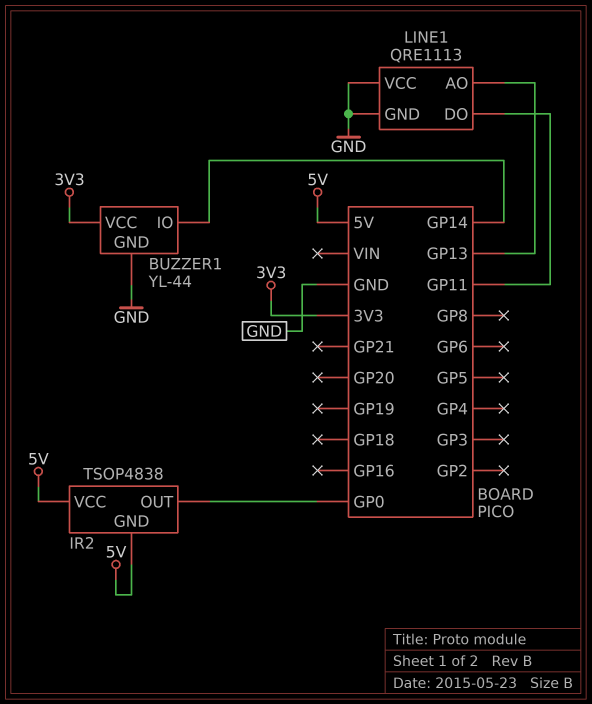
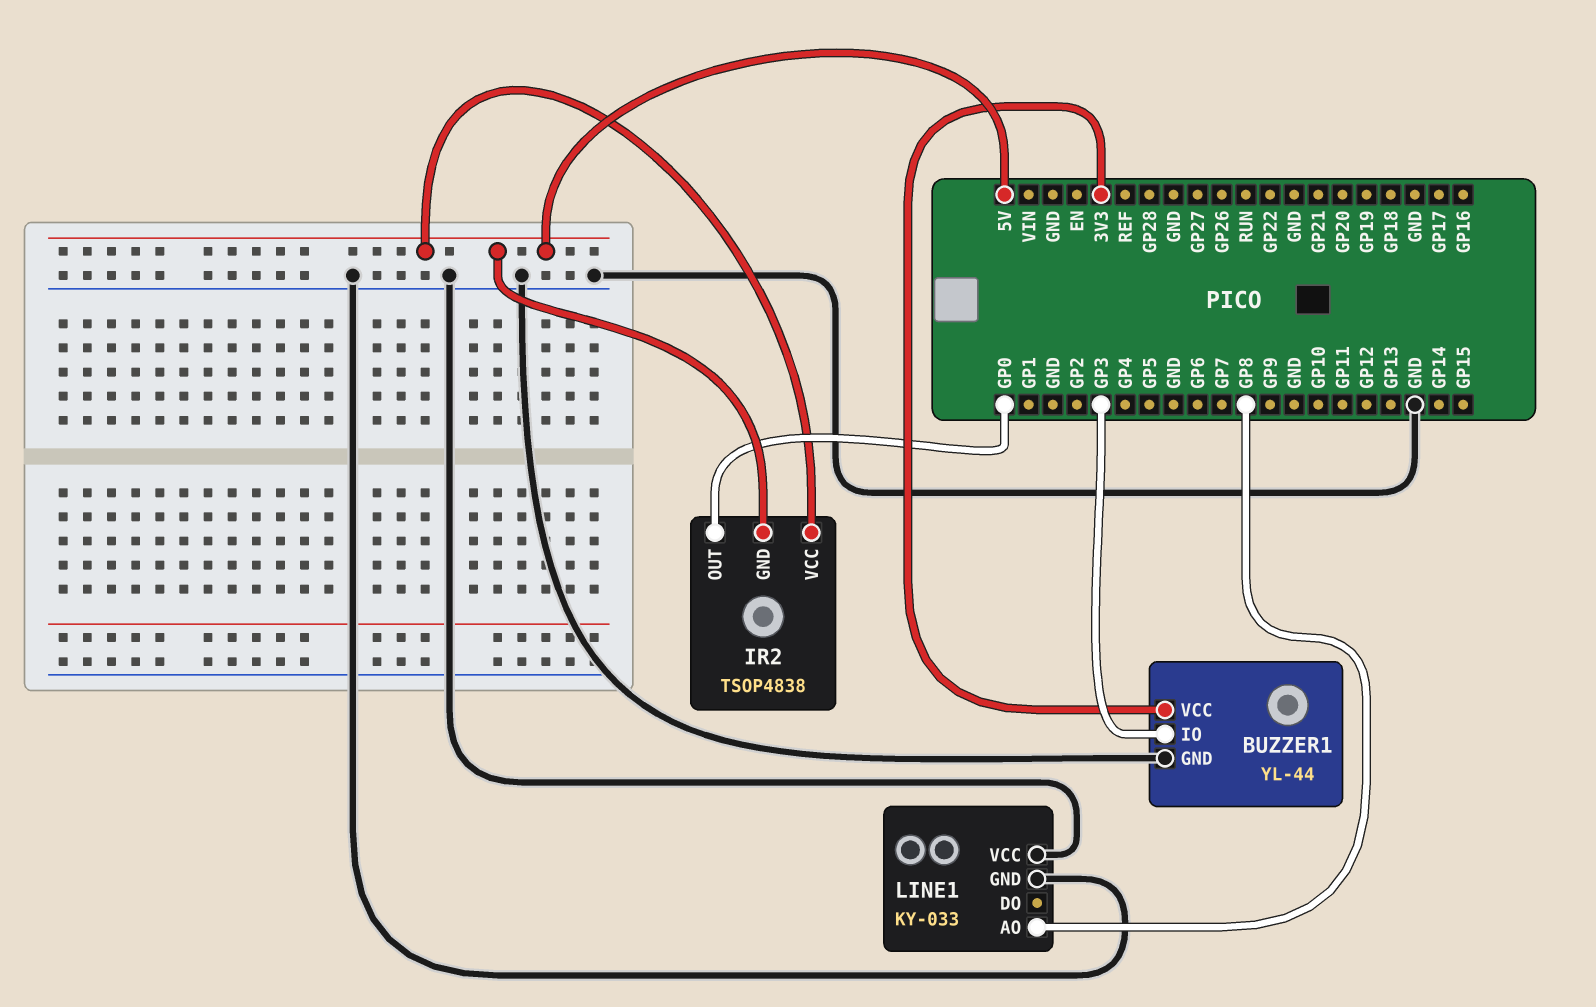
BUZZER1 pin IO: GP14 -> GP3
LINE1: QRE1113 -> KY-033
LINE1 pin AO: GP13 -> GP8
LINE1 pin DO: GP11 -> none

